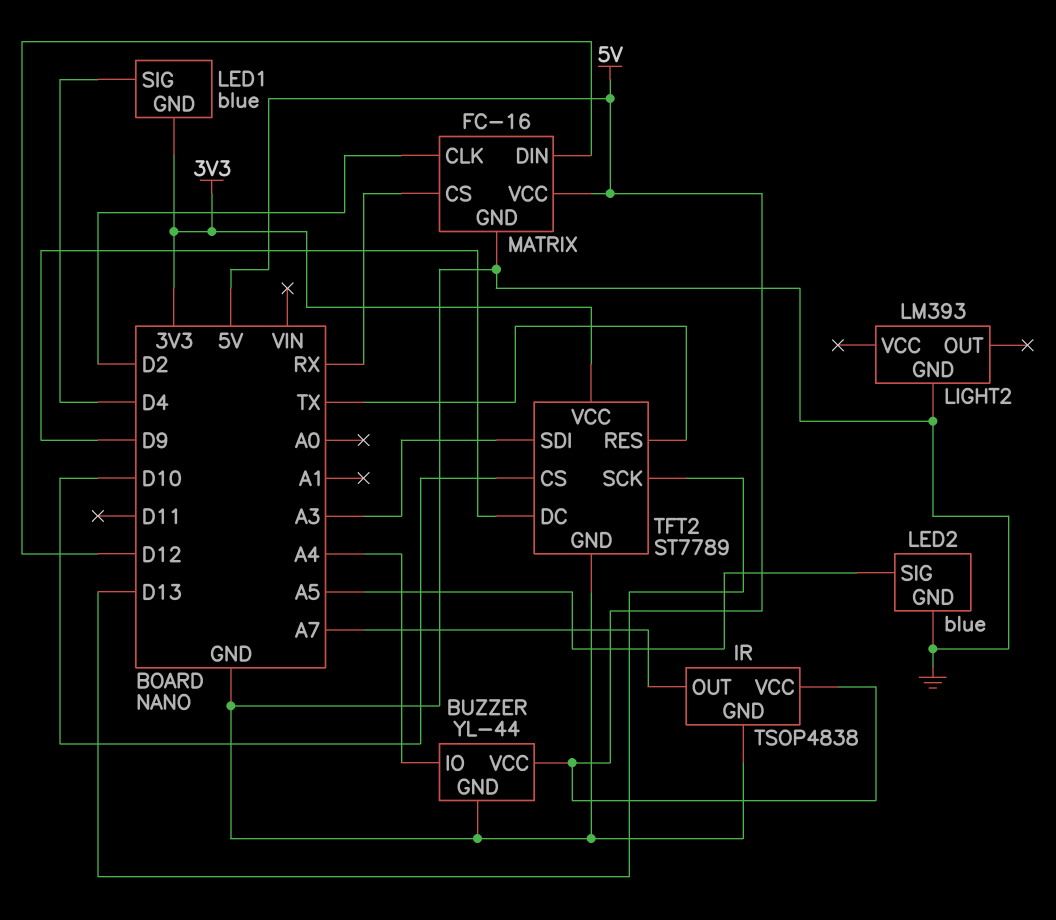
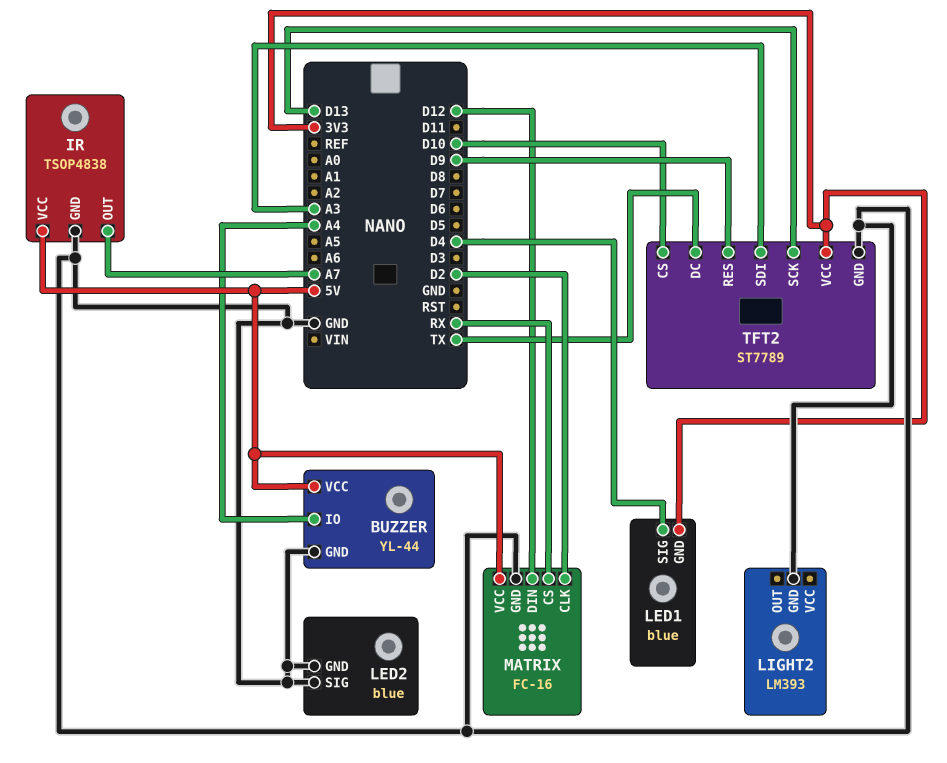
LED2 pin SIG: A5 -> GND
TFT2 pin DC: D9 -> TX
TFT2 pin RES: TX -> D9

